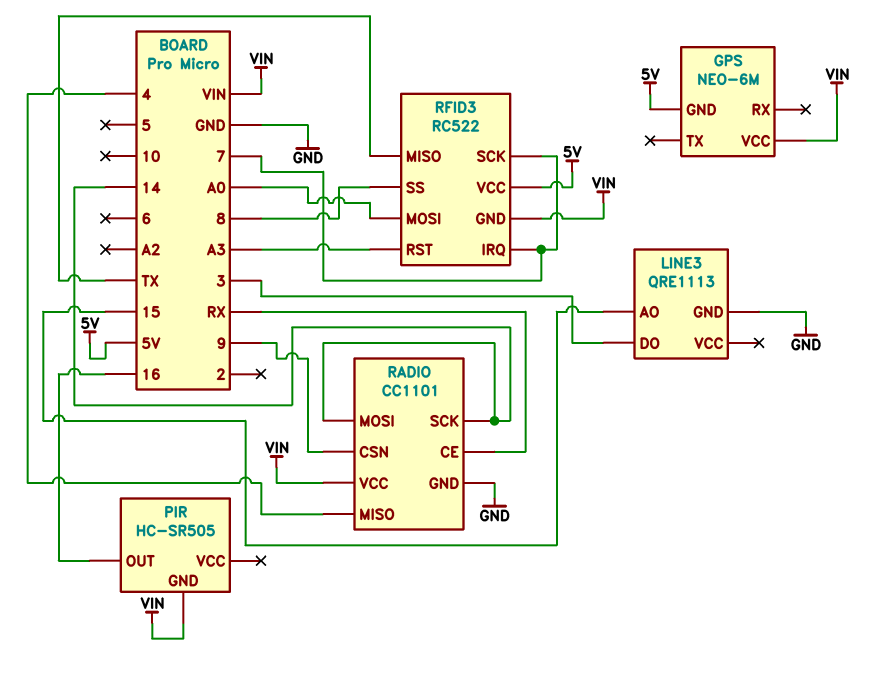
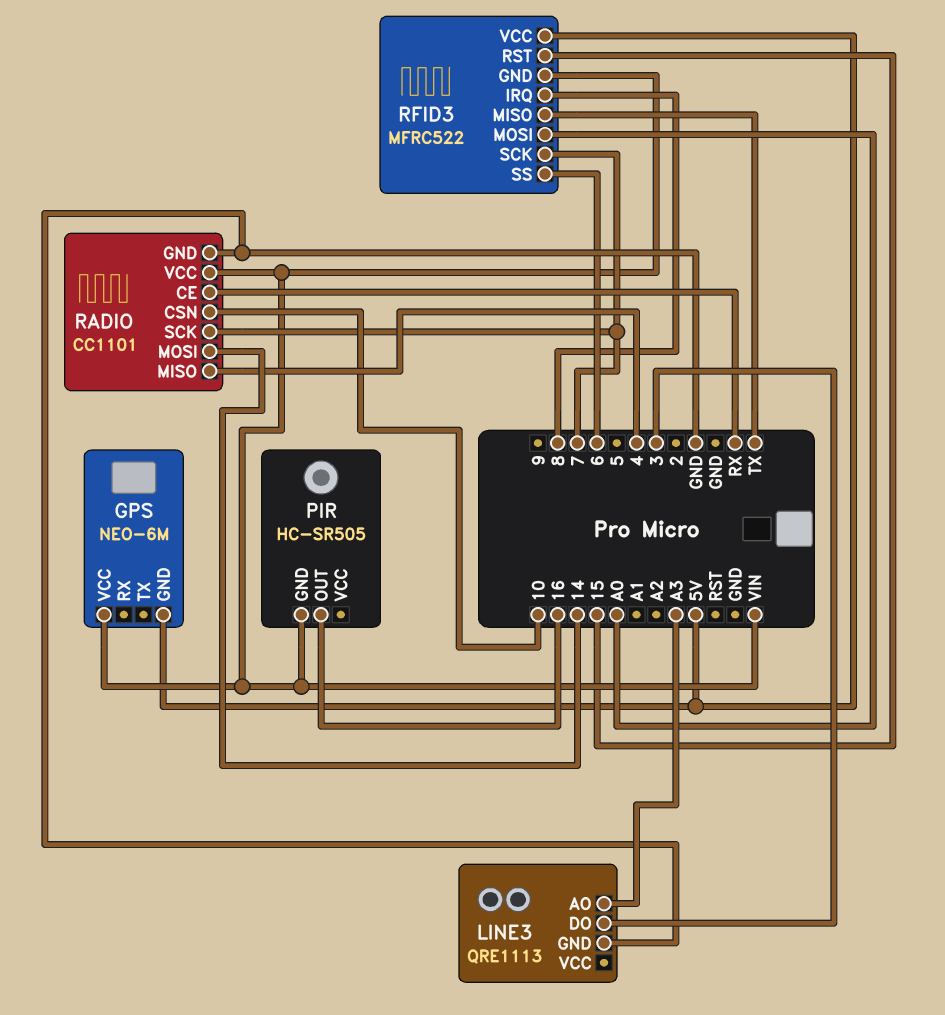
LINE3 pin AO: 15 -> A3
RADIO pin CSN: 9 -> 10
RADIO pin SCK: 14 -> 7
RFID3: RC522 -> MFRC522
RFID3 pin IRQ: 7 -> 8
RFID3 pin RST: A3 -> 15
RFID3 pin SS: 8 -> 6

